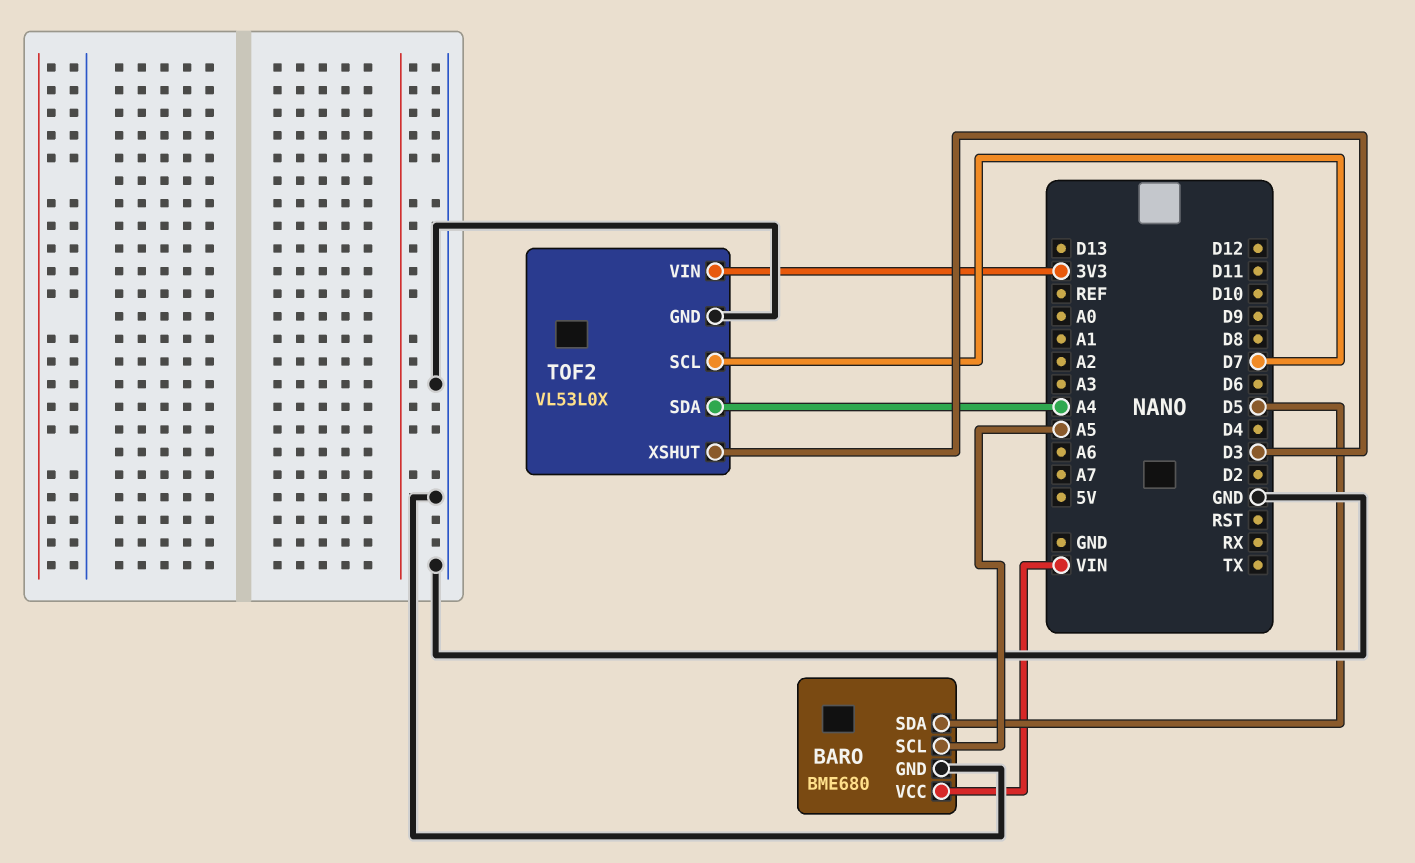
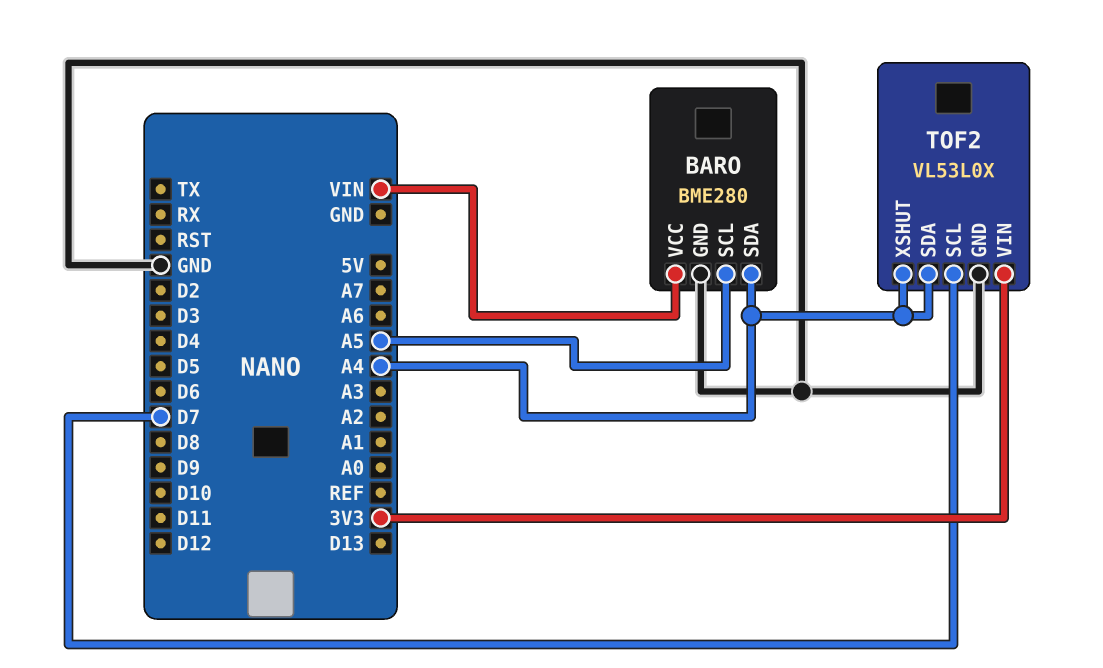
BARO: BME680 -> BME280
BARO pin SDA: D5 -> A4
TOF2 pin XSHUT: D3 -> A4

